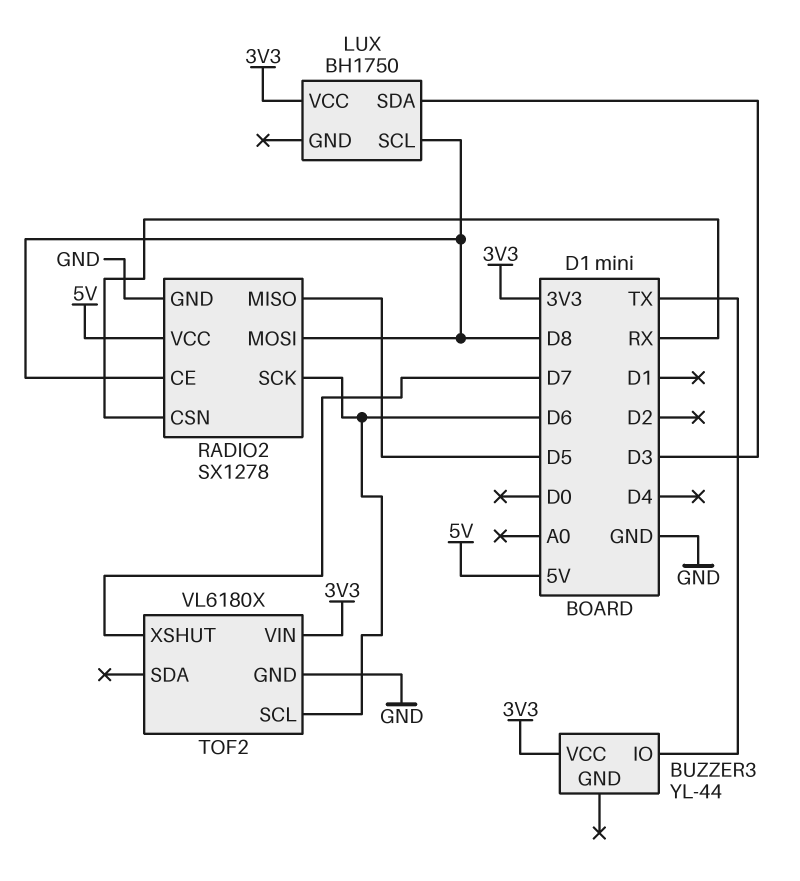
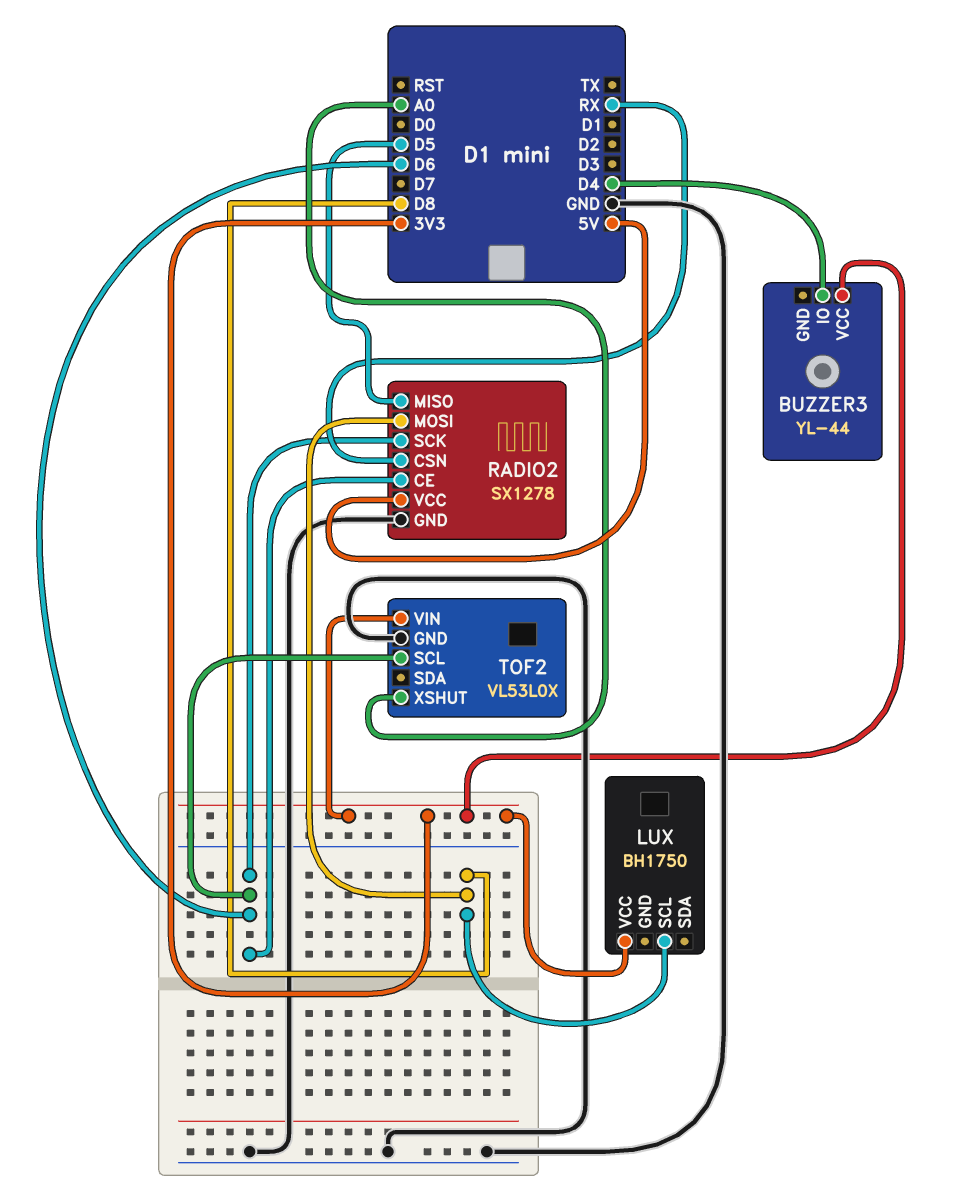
BUZZER3 pin IO: TX -> D4
LUX pin SDA: D3 -> none
RADIO2 pin CE: D8 -> D6
TOF2: VL6180X -> VL53L0X
TOF2 pin XSHUT: D7 -> A0

